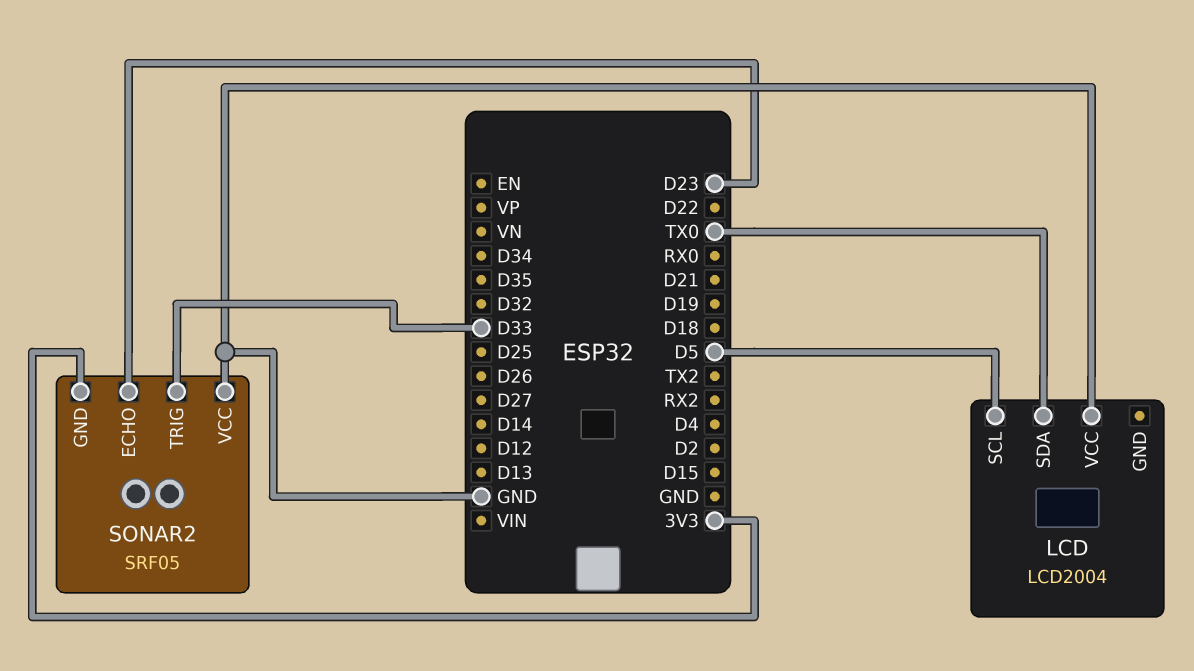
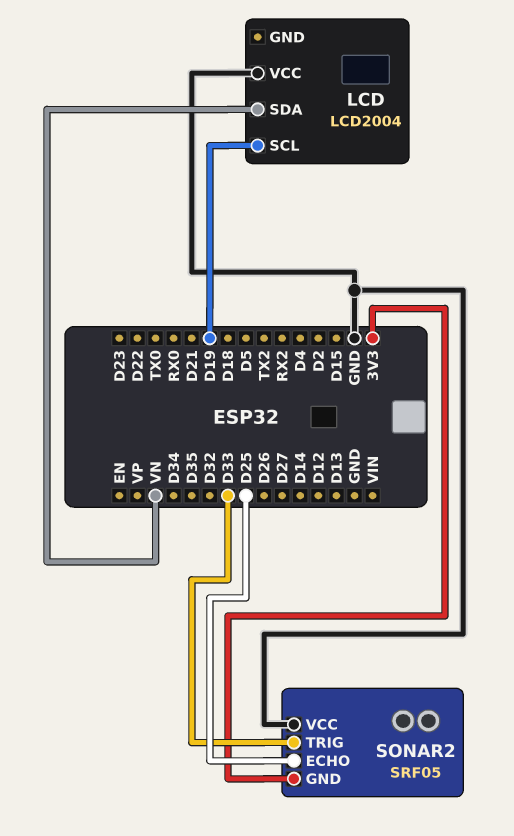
LCD pin SCL: D5 -> D19
LCD pin SDA: TX0 -> VN
SONAR2 pin ECHO: D23 -> D25

